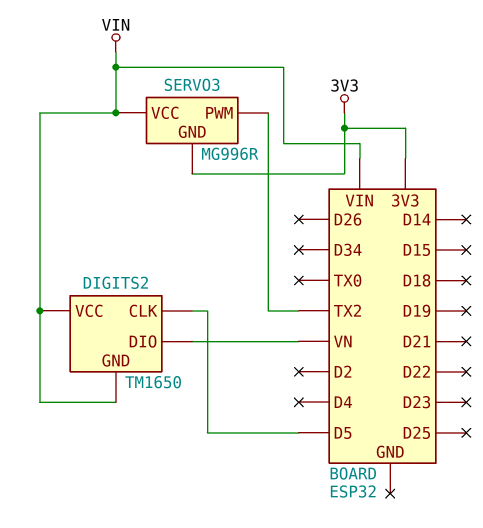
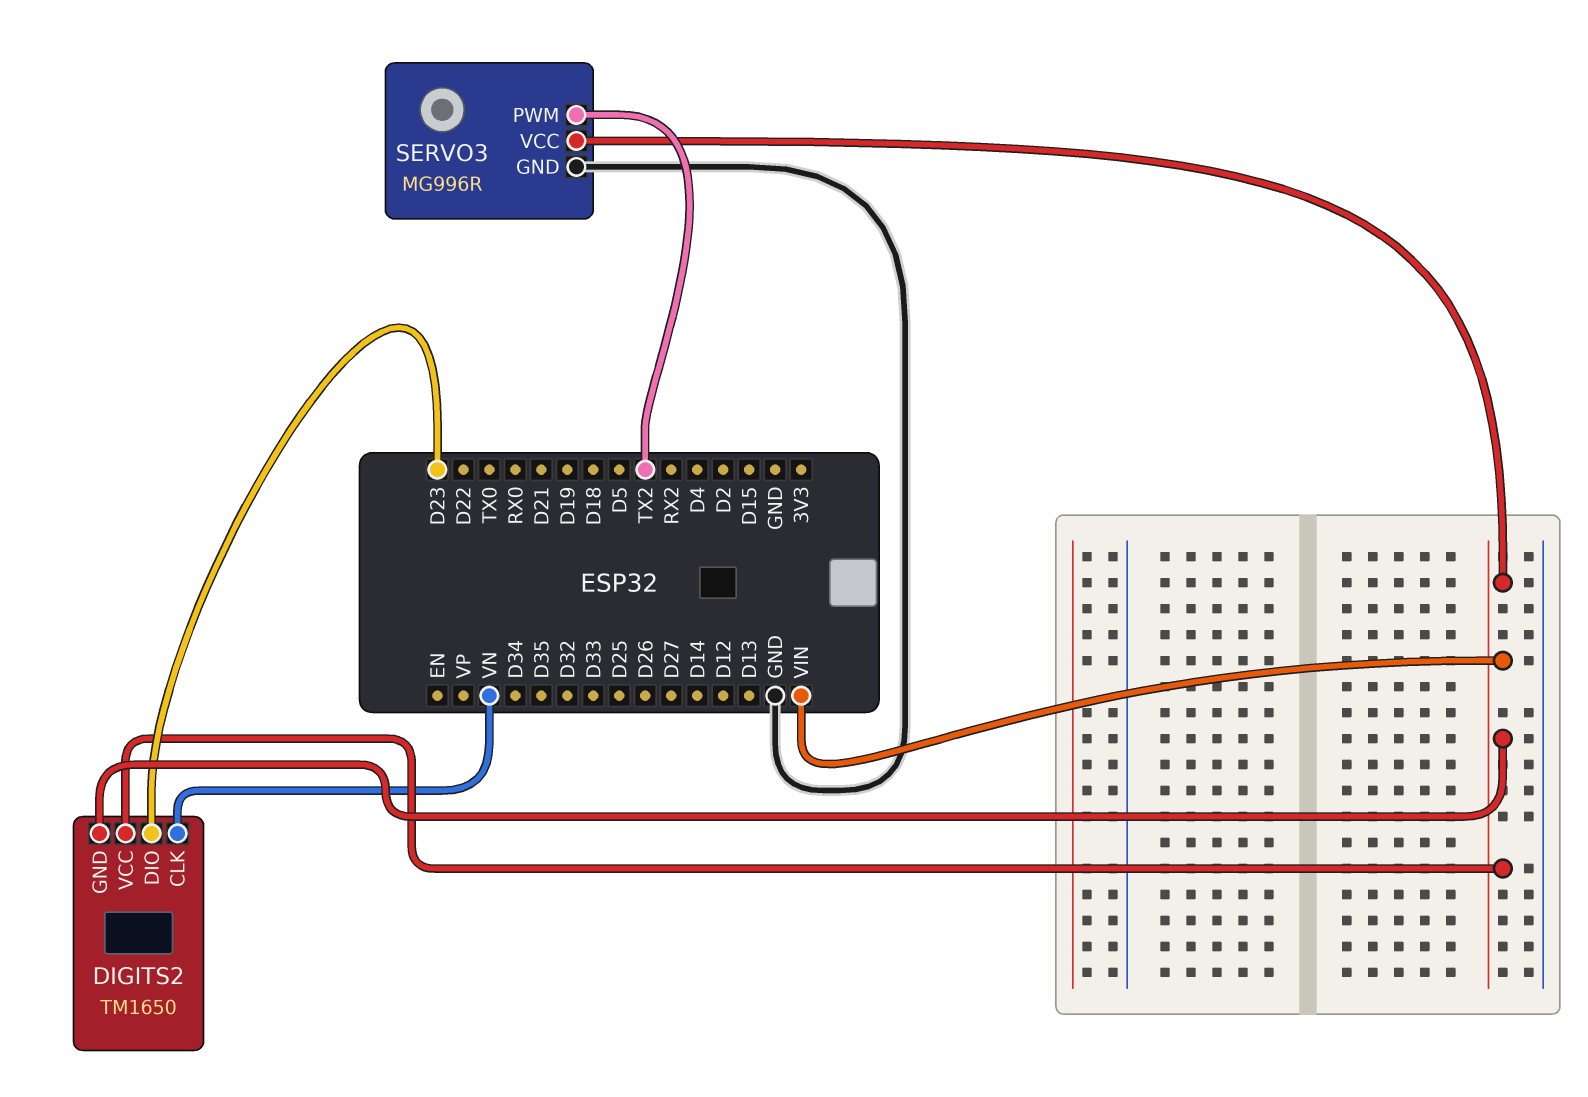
DIGITS2 pin CLK: D5 -> VN
DIGITS2 pin DIO: VN -> D23
SERVO3 pin GND: 3V3 -> GND

